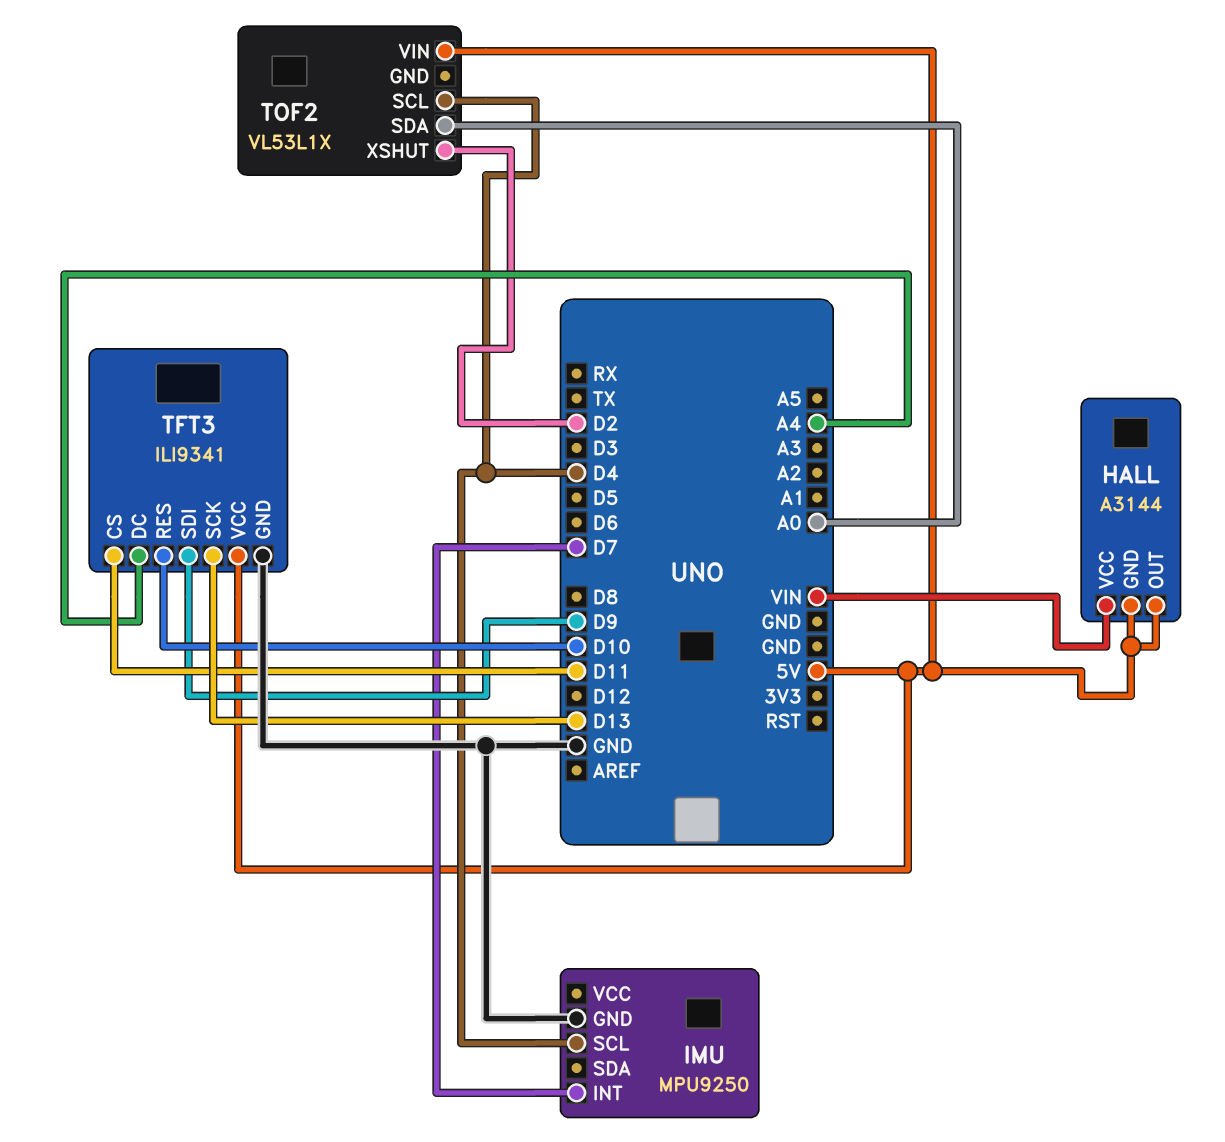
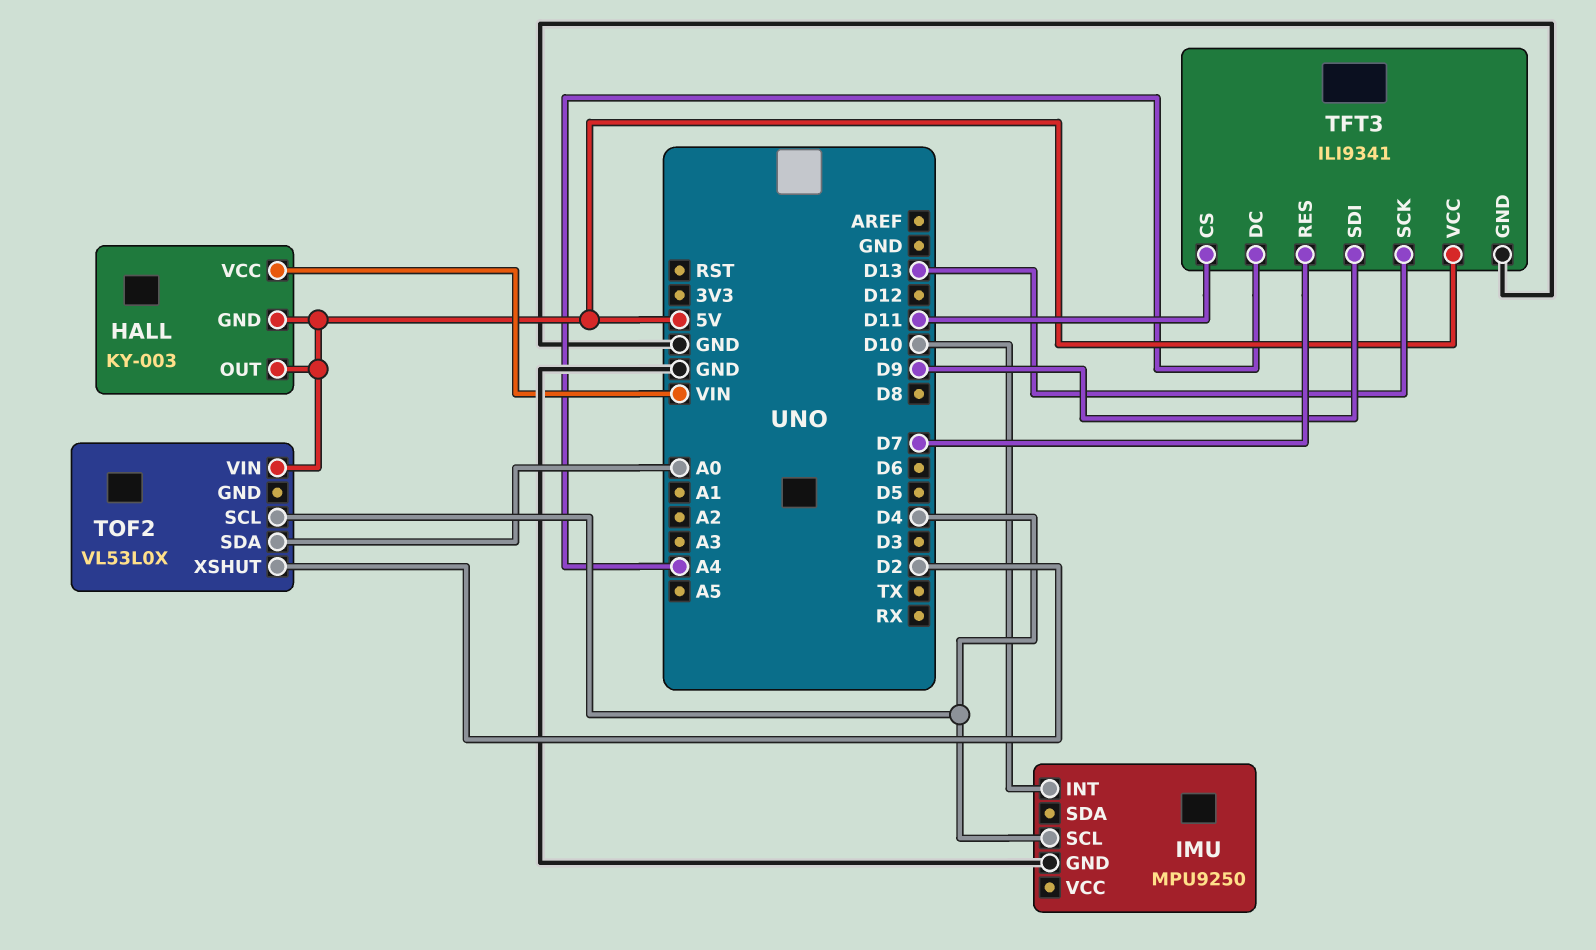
HALL: A3144 -> KY-003
IMU pin INT: D7 -> D10
TFT3 pin RES: D10 -> D7
TOF2: VL53L1X -> VL53L0X

